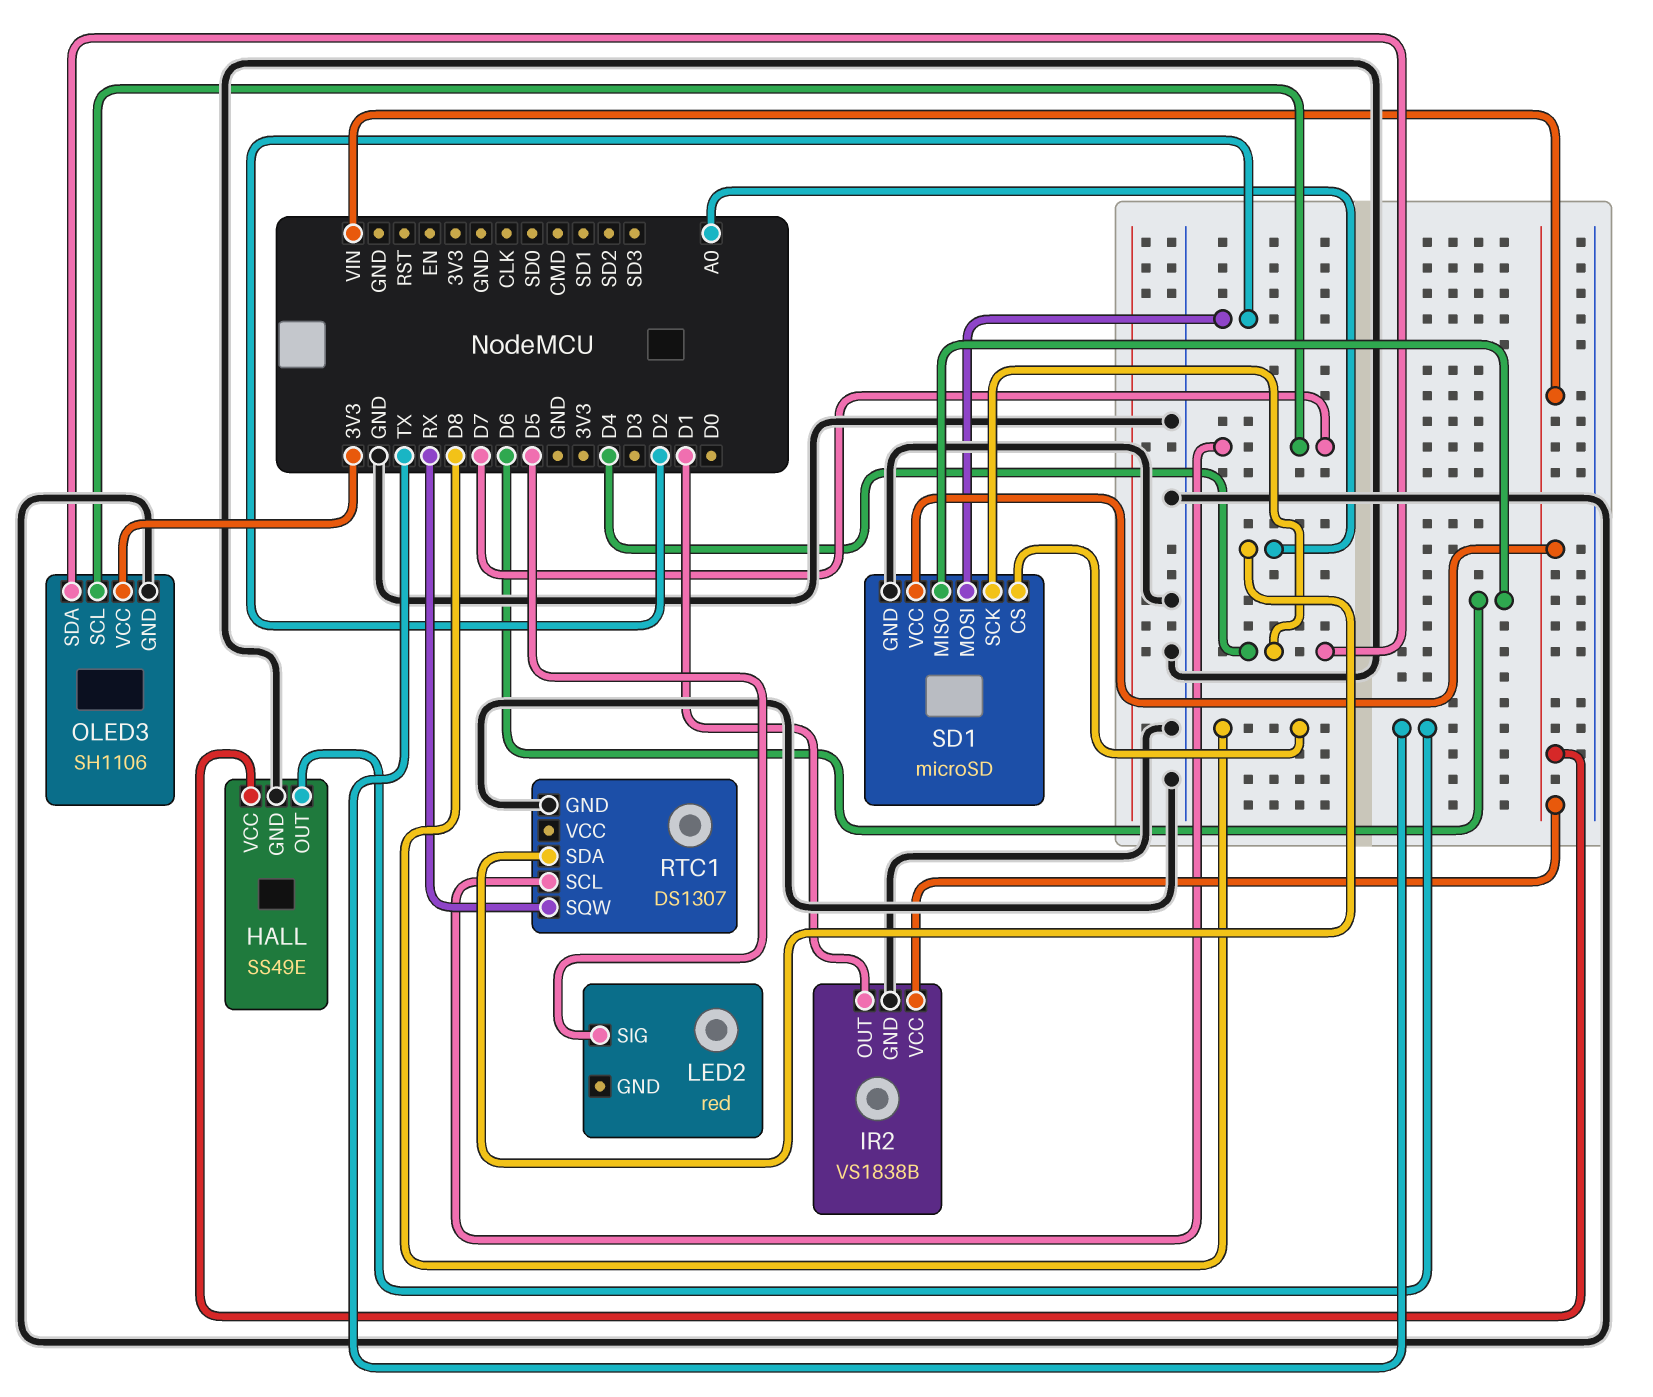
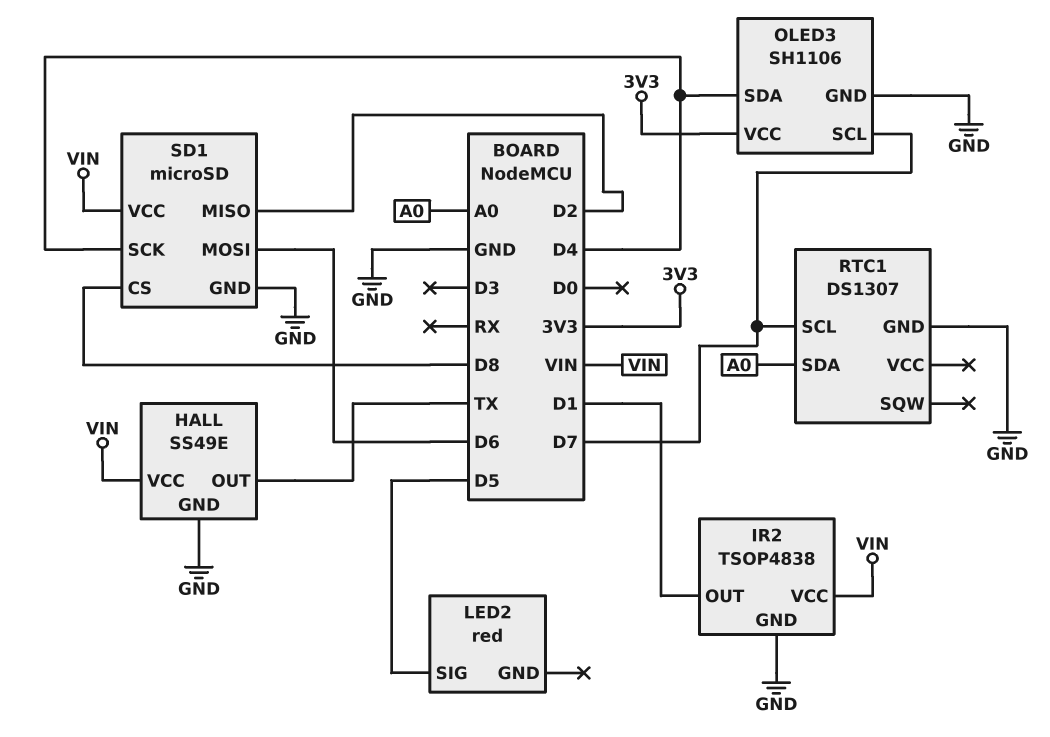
IR2: VS1838B -> TSOP4838
RTC1 pin SQW: RX -> none
SD1 pin MISO: D6 -> D2
SD1 pin MOSI: D2 -> D6

